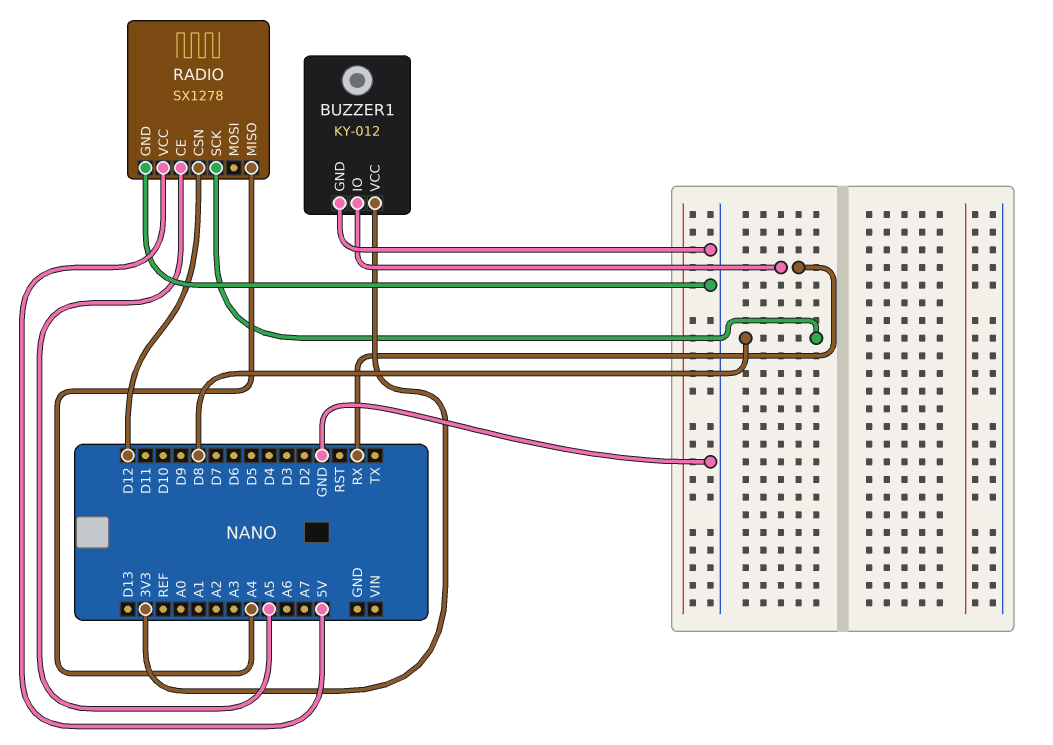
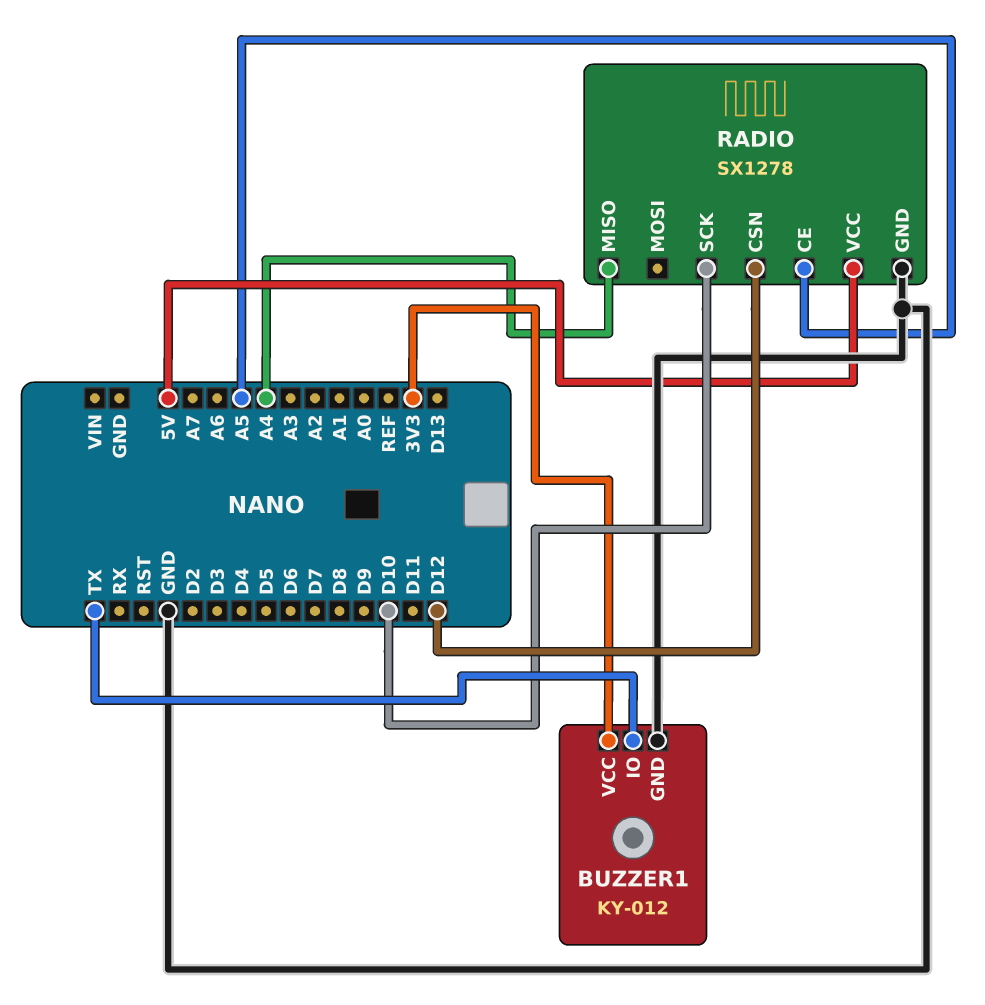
BUZZER1 pin IO: RX -> TX
RADIO pin SCK: D8 -> D10

